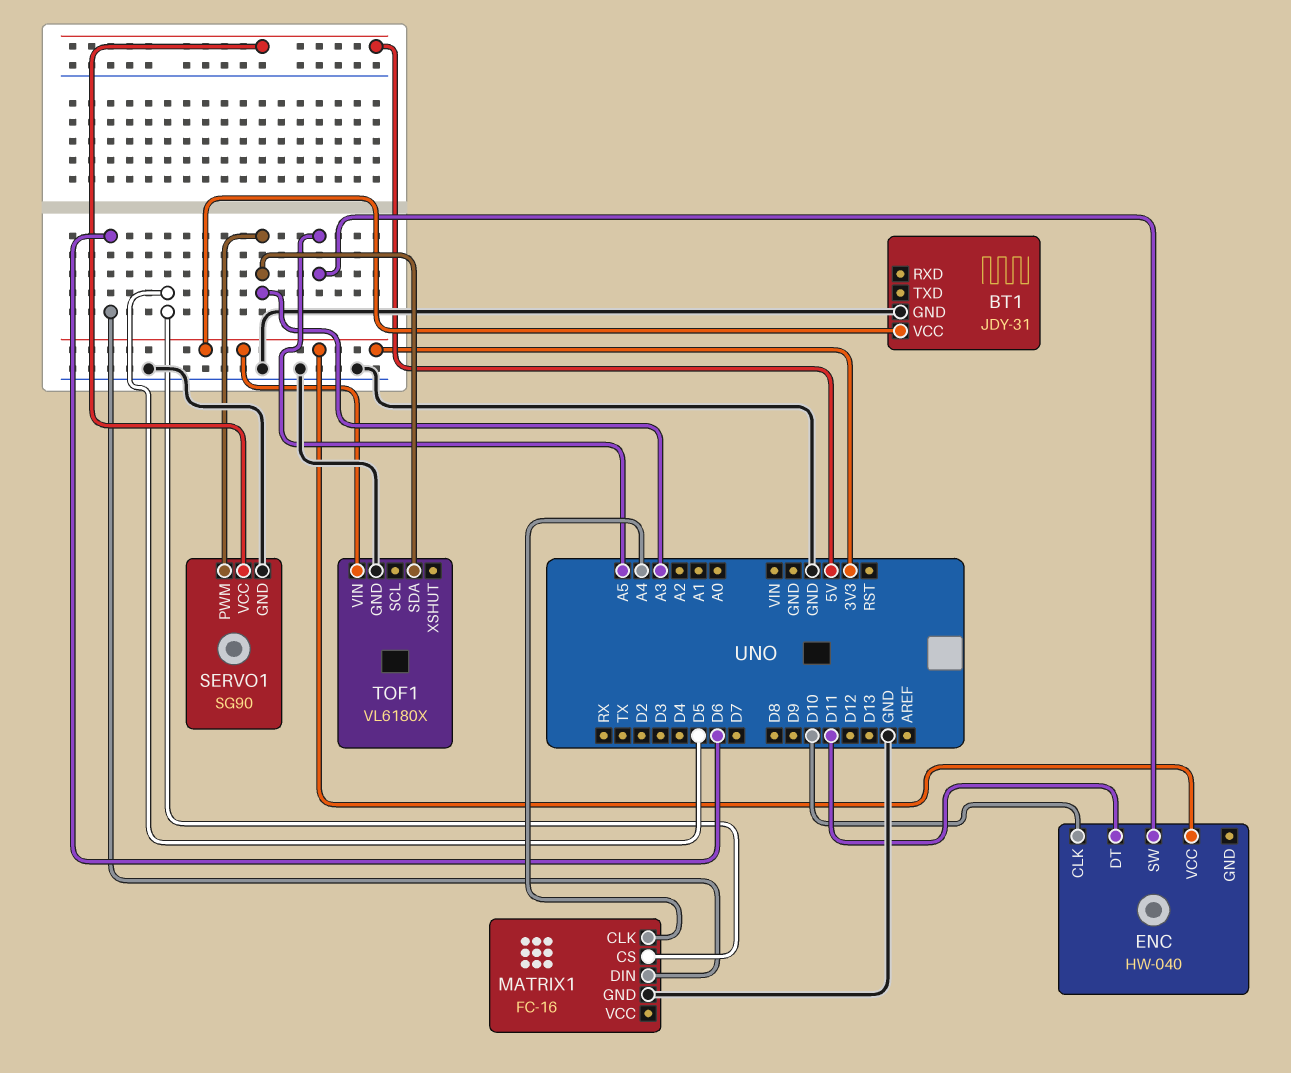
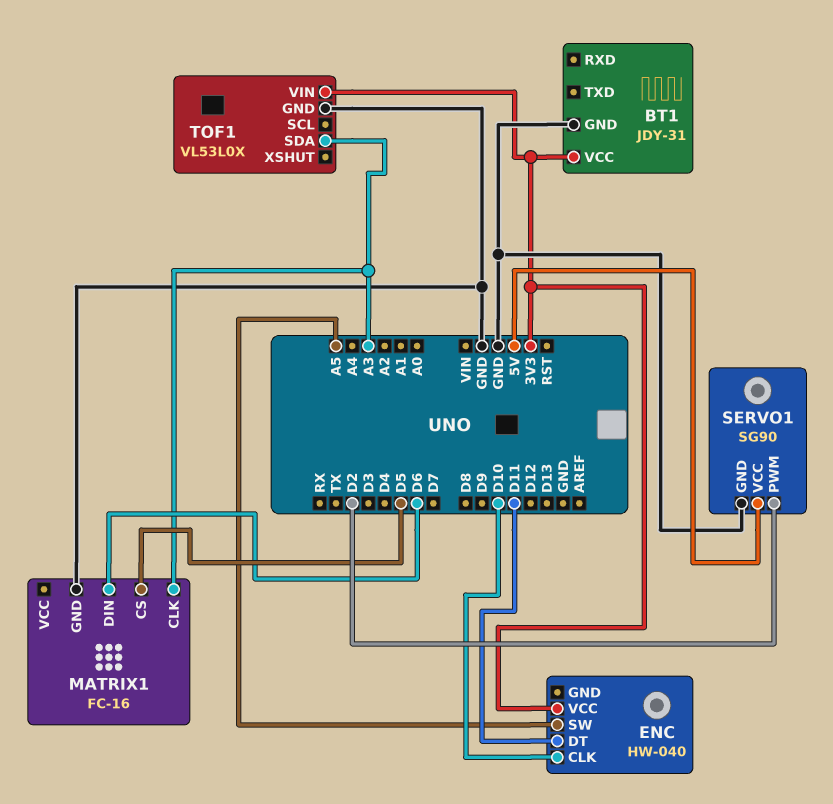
MATRIX1 pin CLK: A4 -> A3
SERVO1 pin PWM: A3 -> D2
TOF1: VL6180X -> VL53L0X

